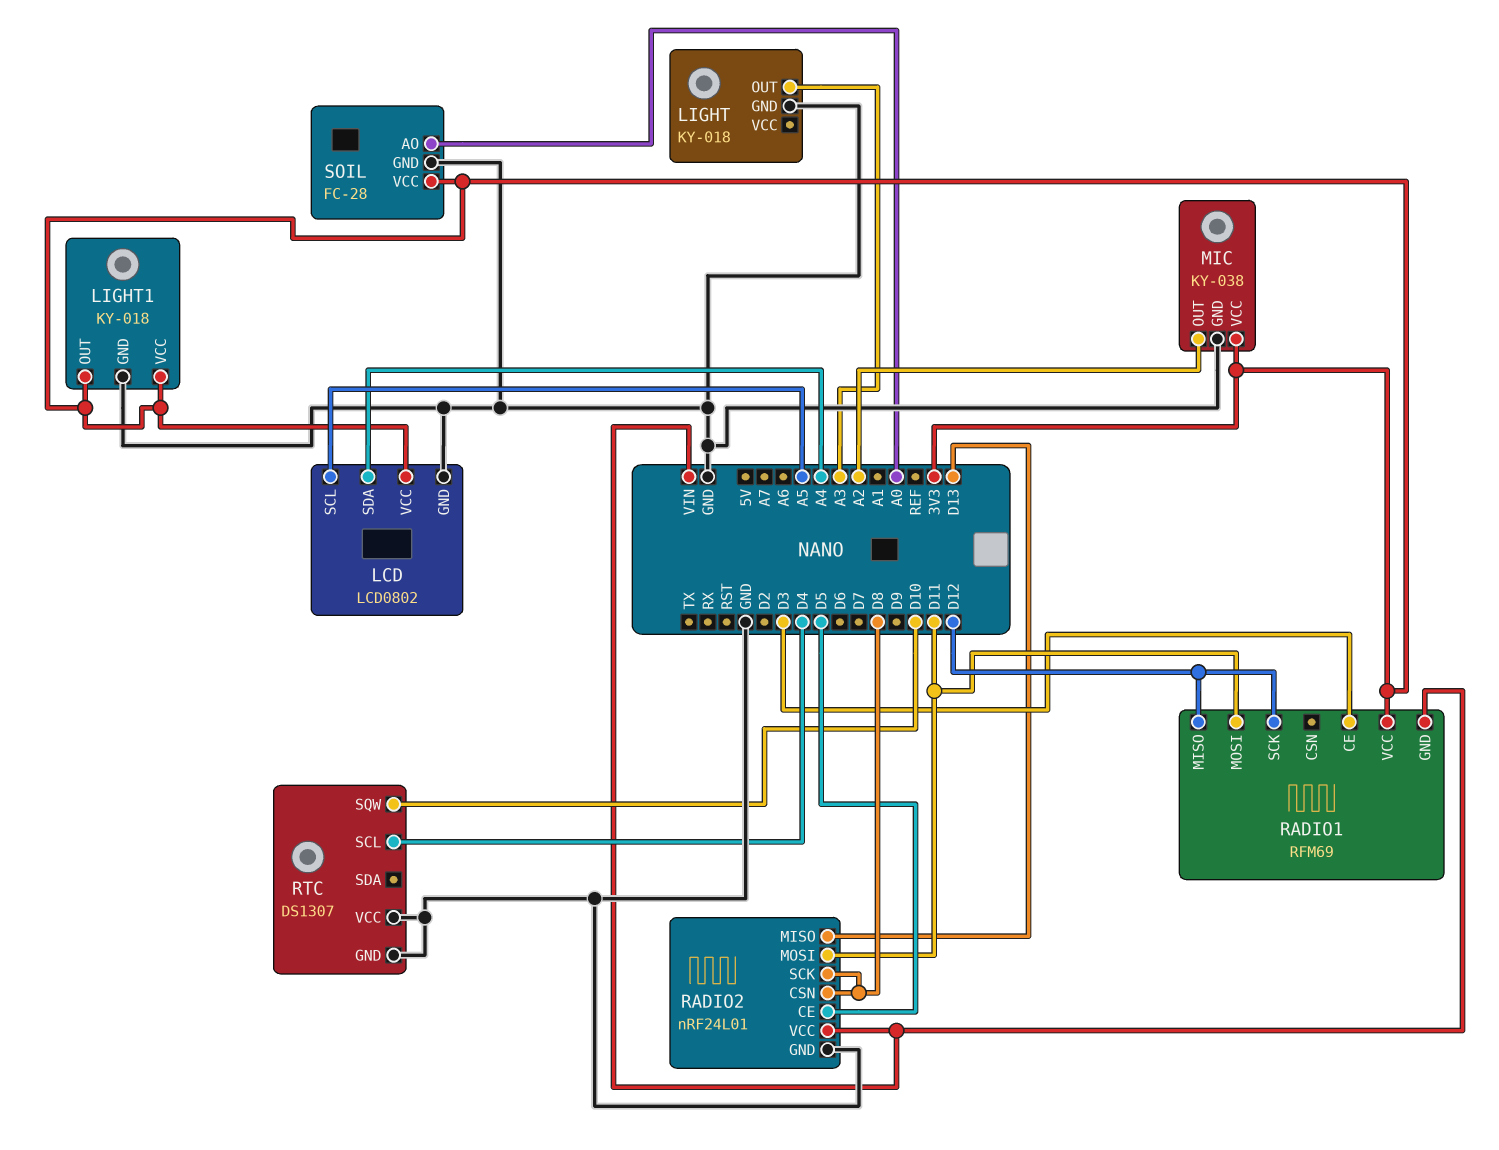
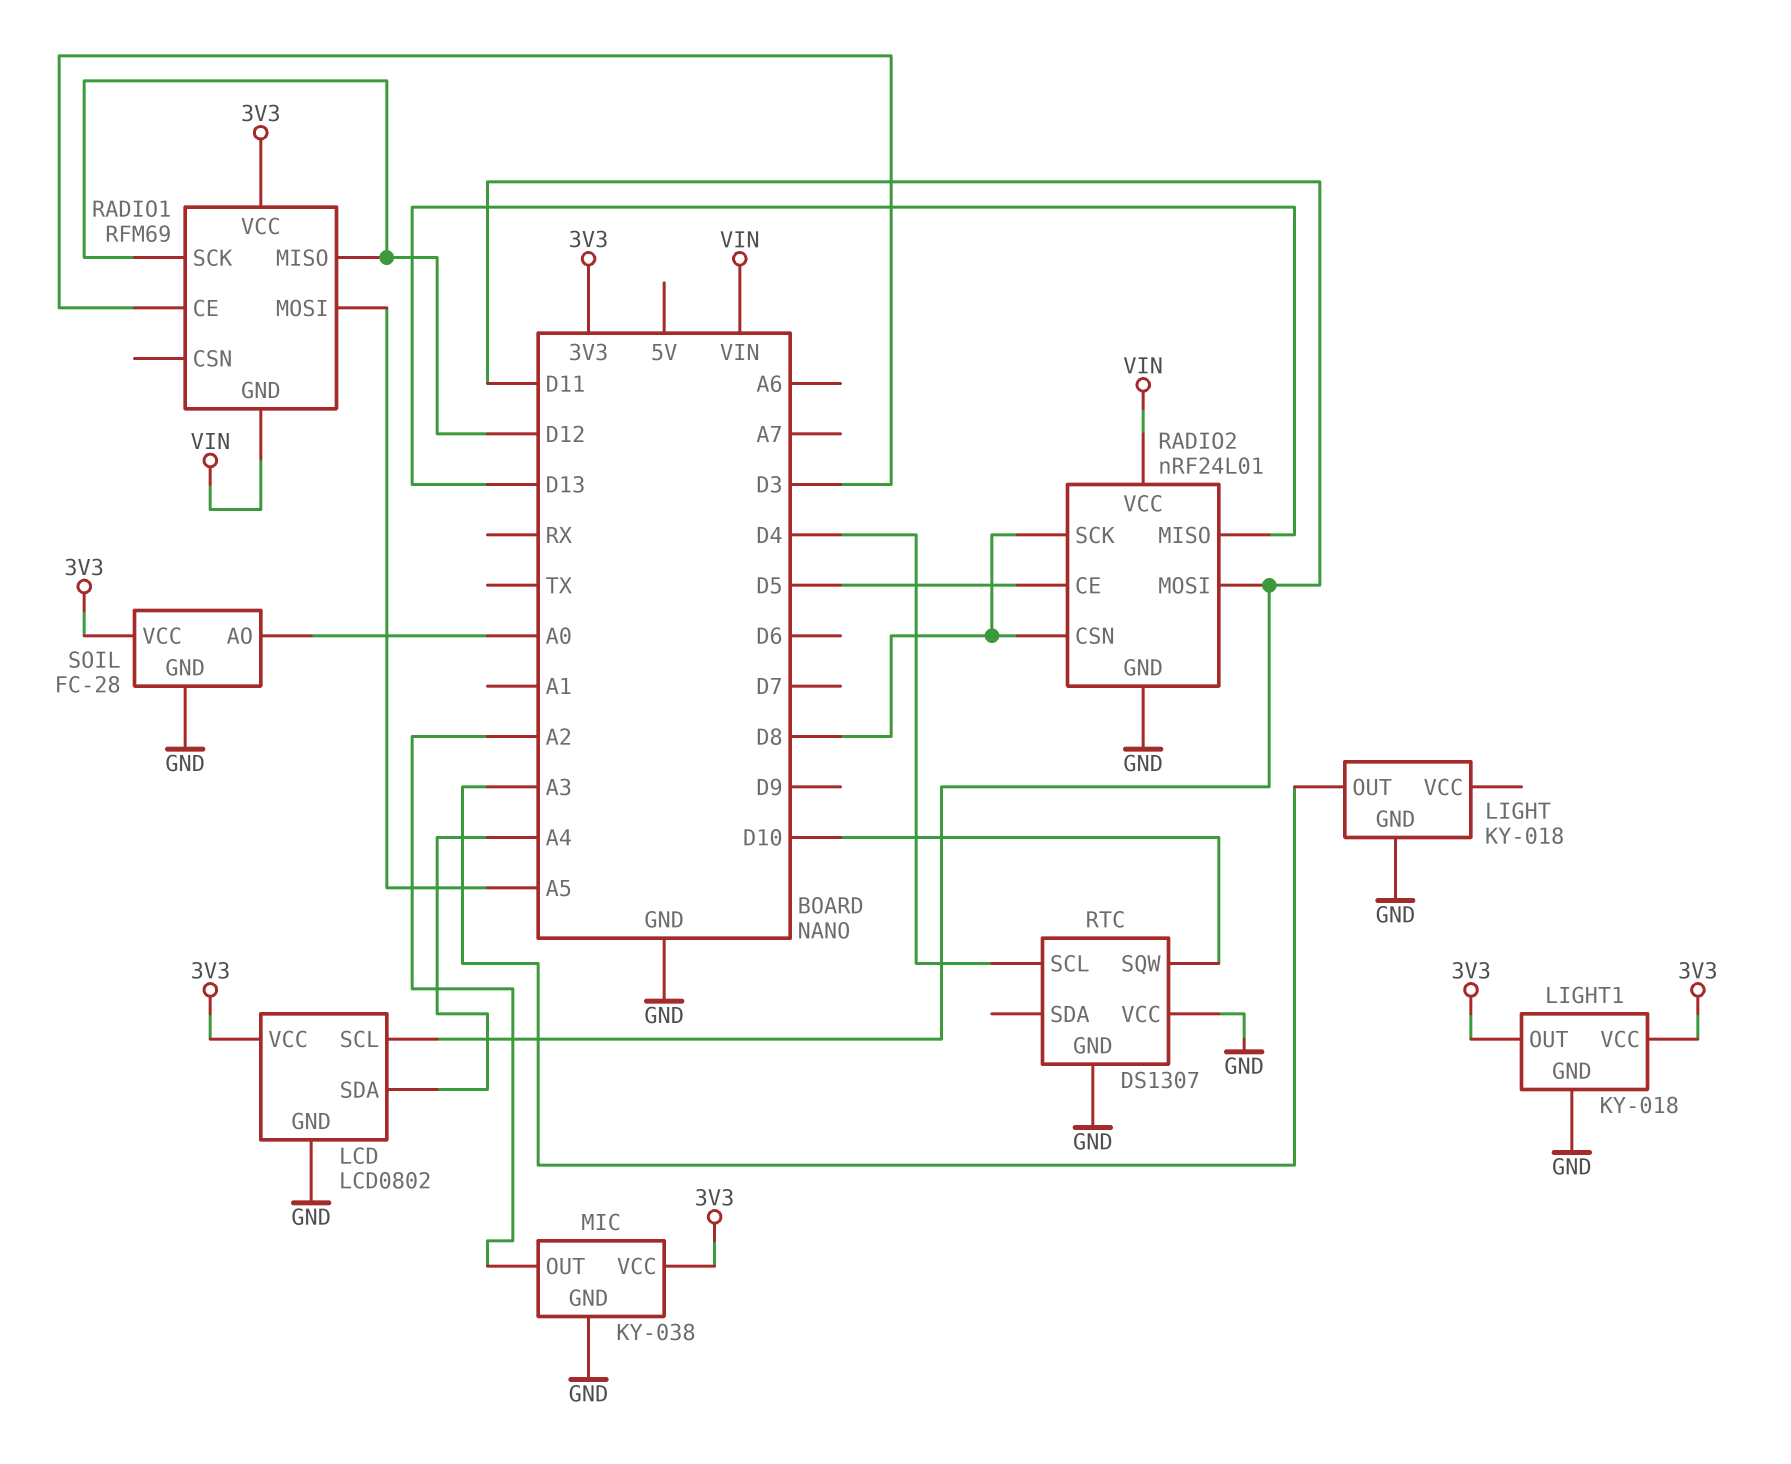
LCD pin SCL: A5 -> D11
RADIO1 pin MOSI: D11 -> A5

